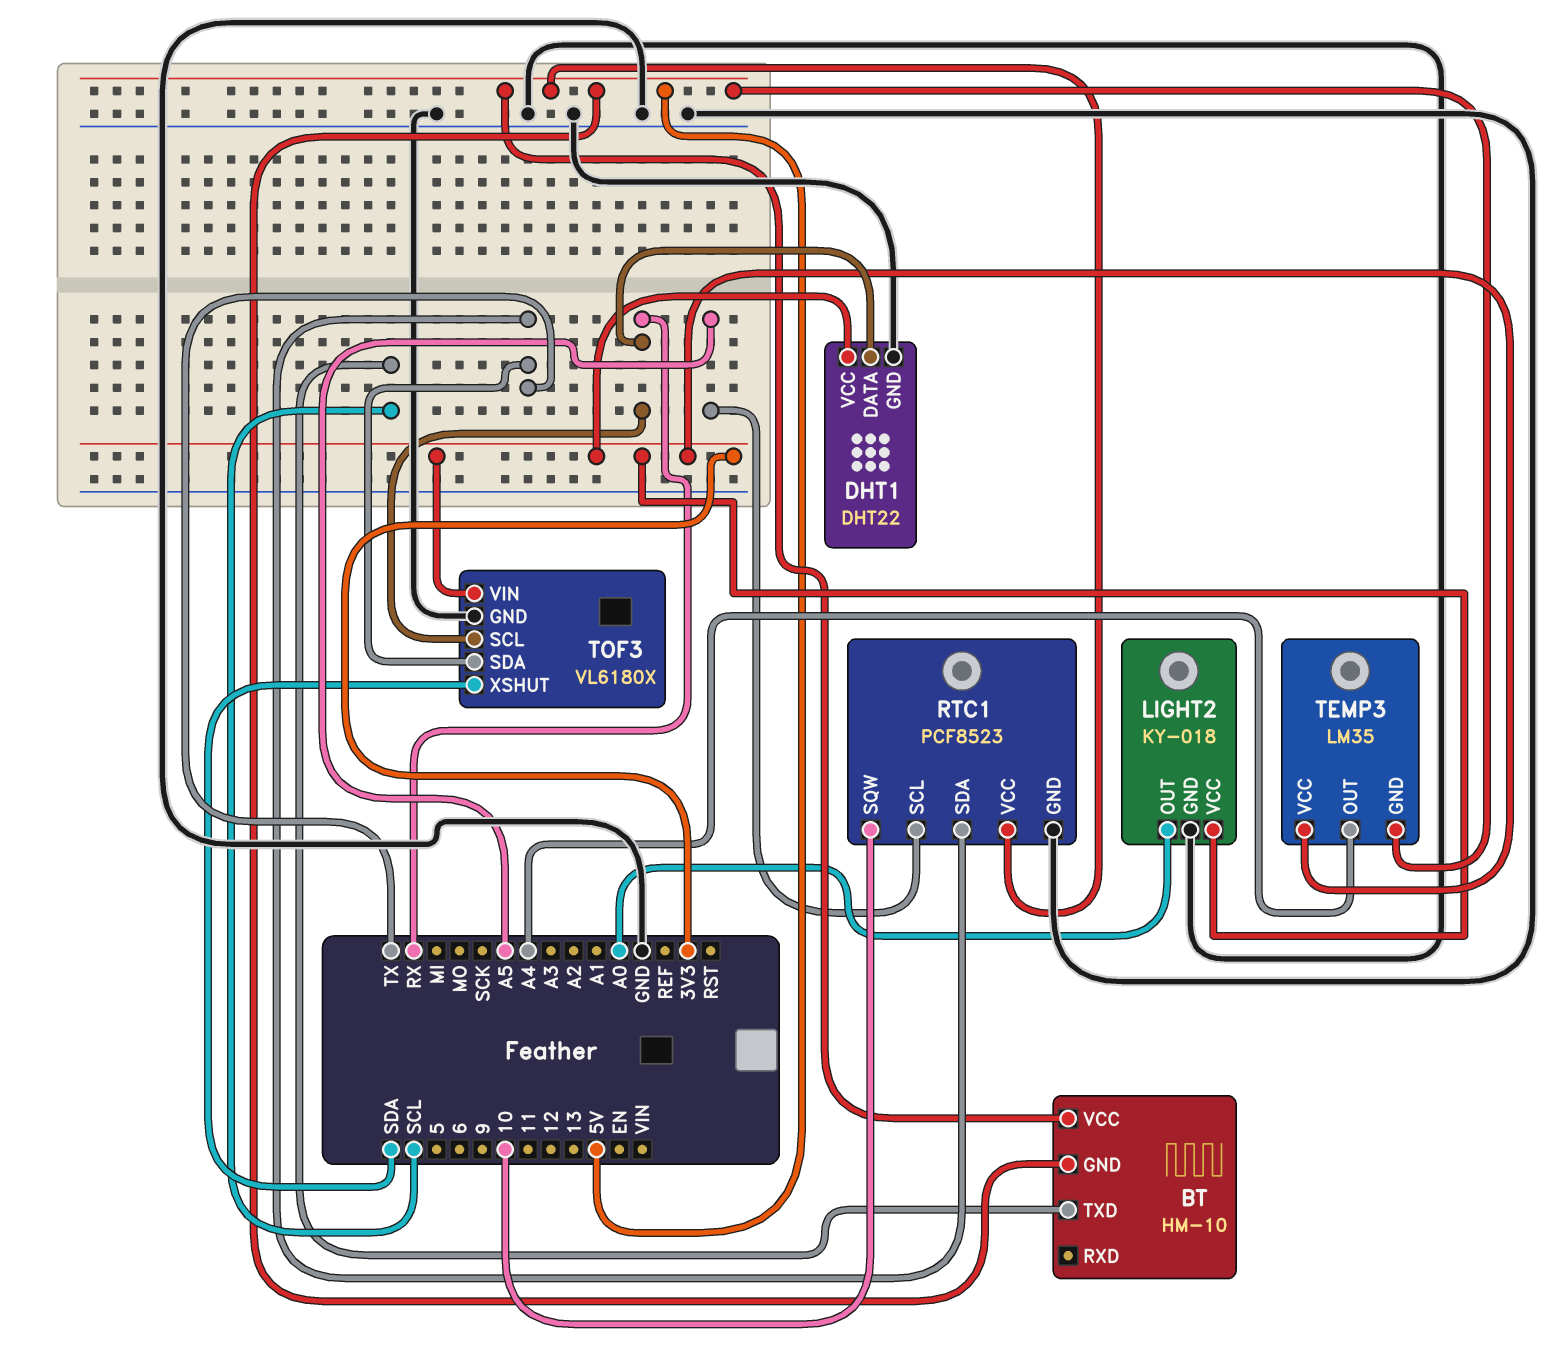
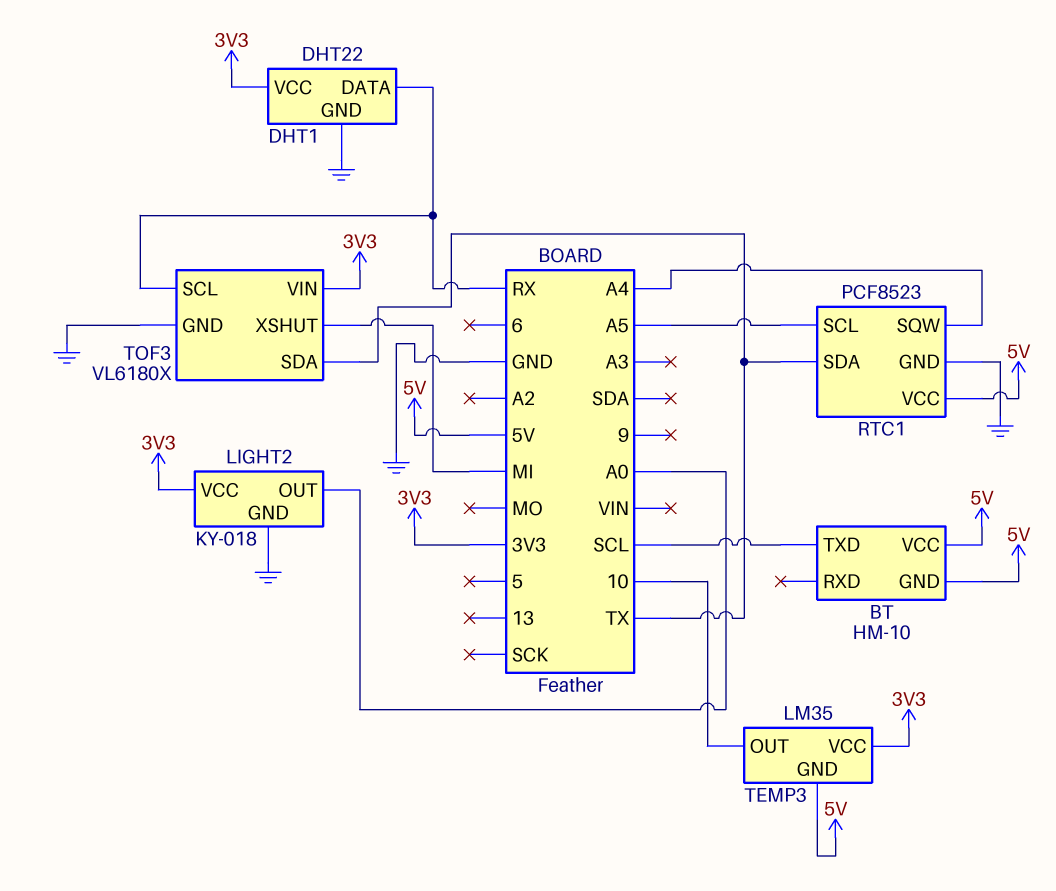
RTC1 pin SQW: 10 -> A4
TEMP3 pin OUT: A4 -> 10
TOF3 pin XSHUT: SDA -> MI

